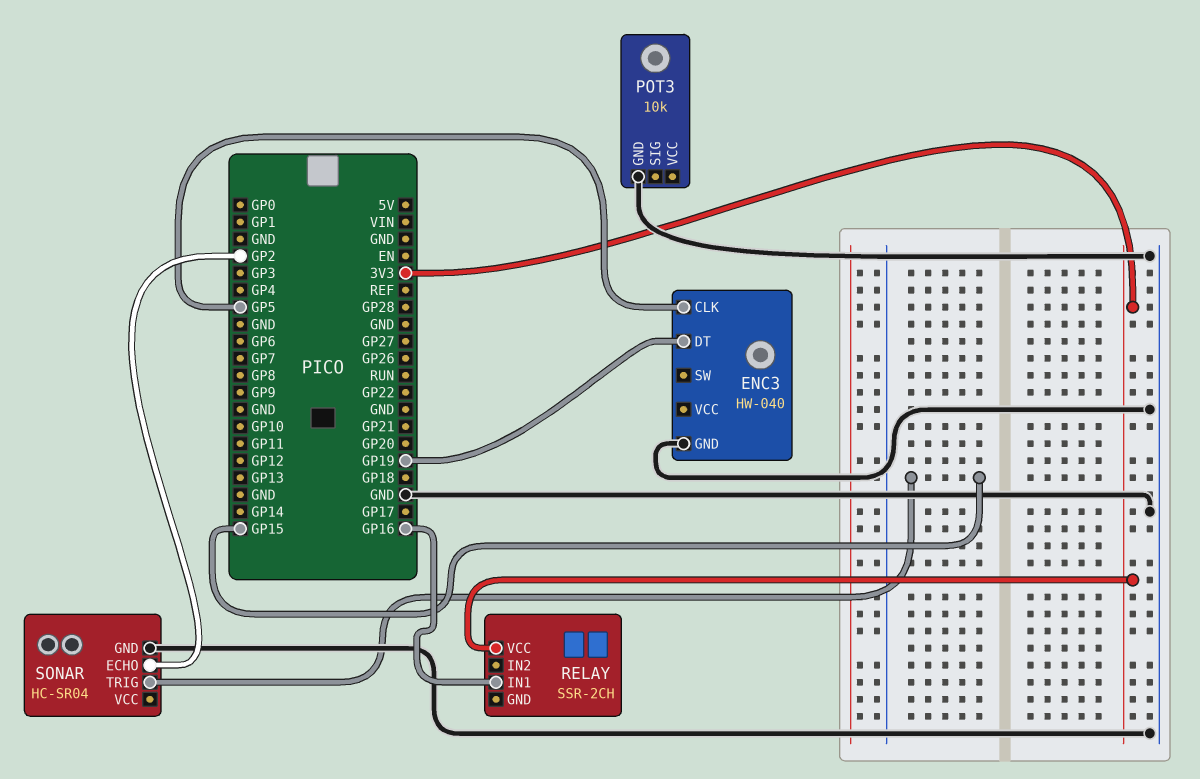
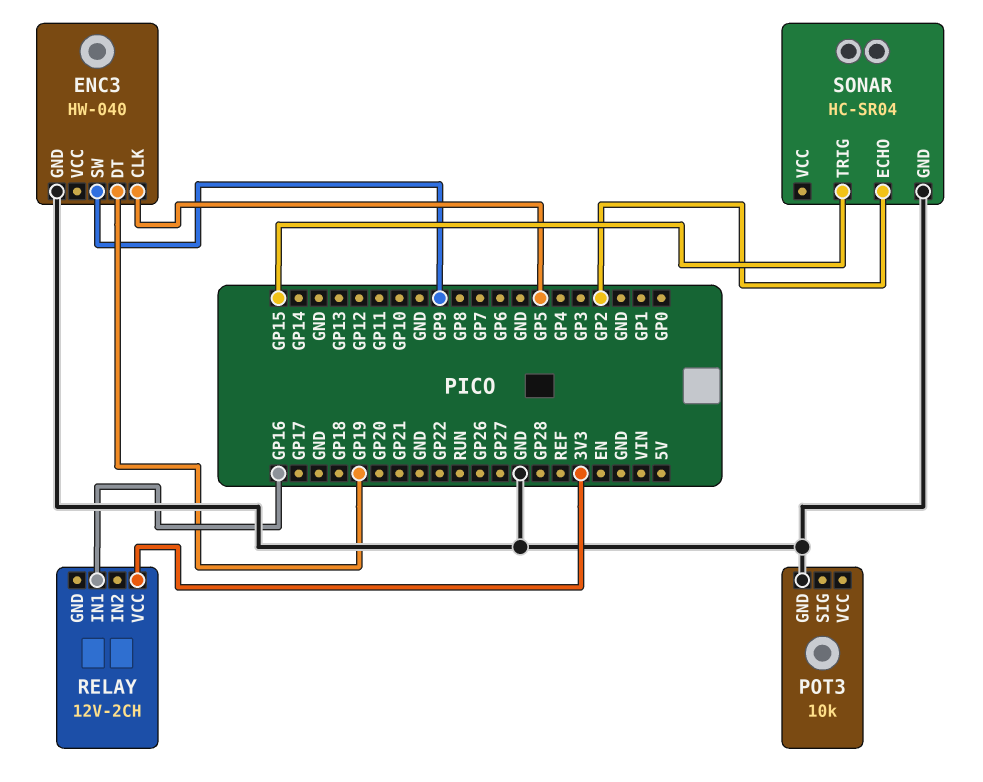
ENC3 pin SW: none -> GP9
RELAY: SSR-2CH -> 12V-2CH

